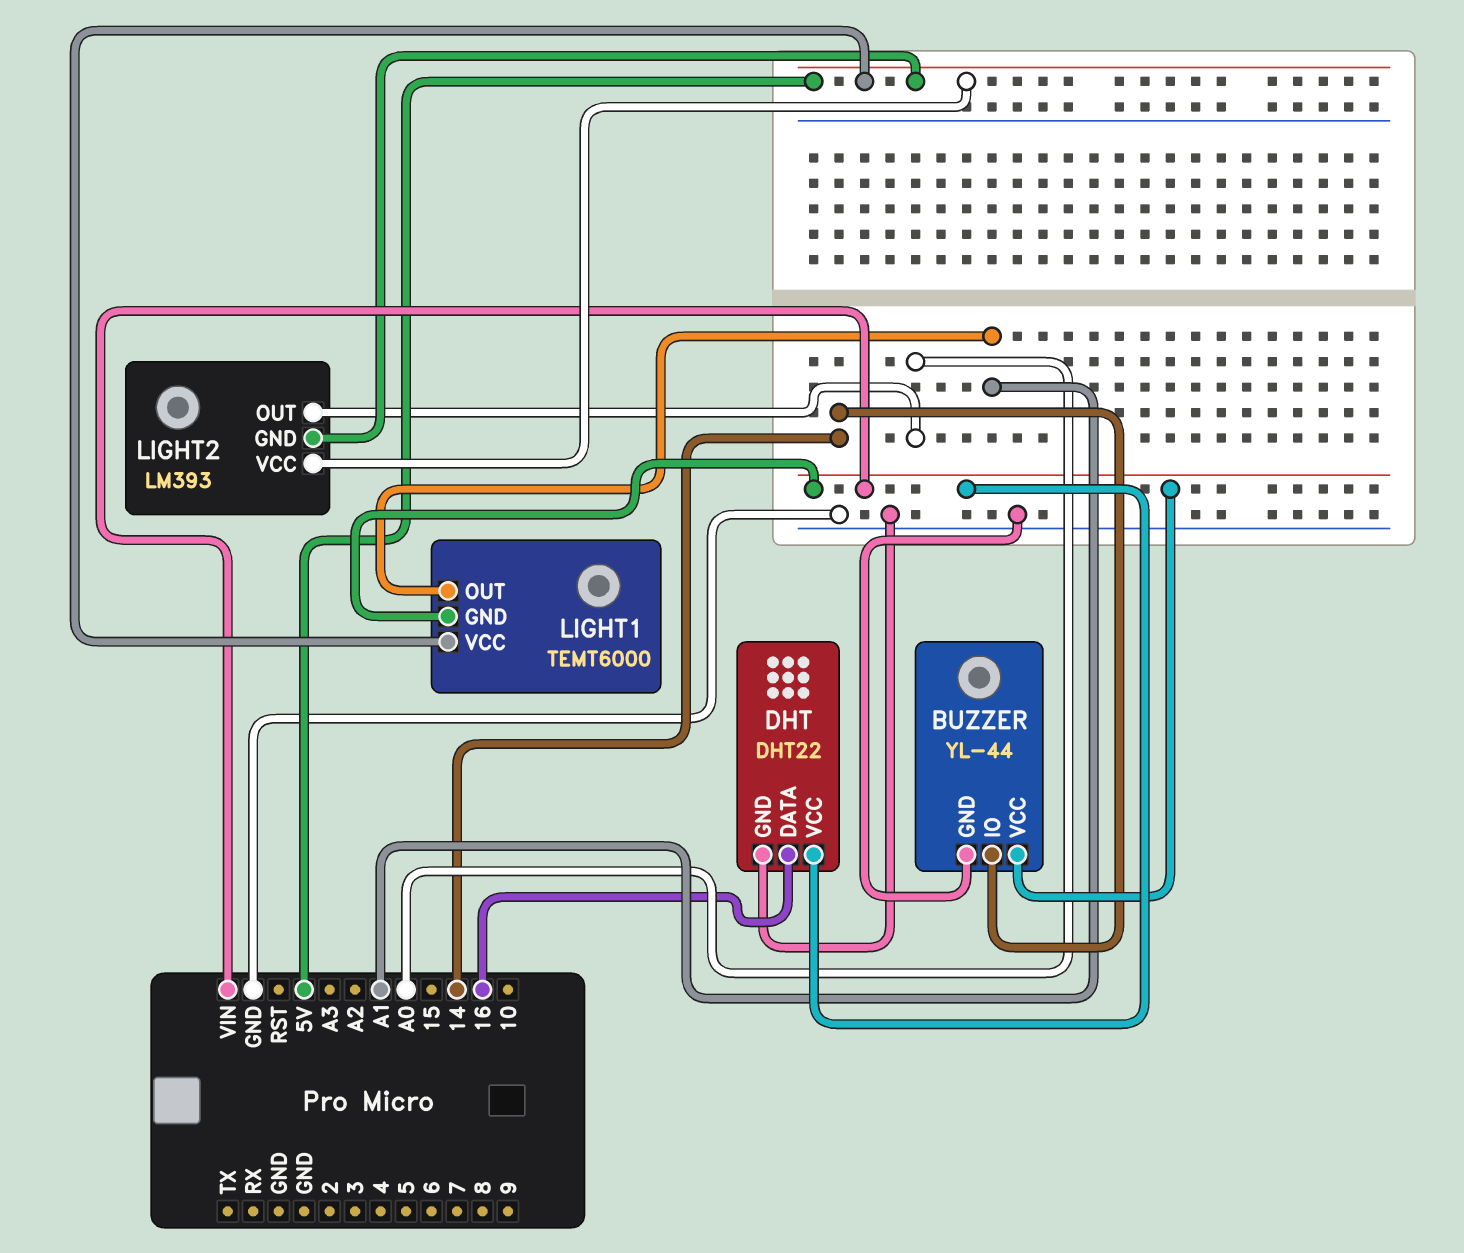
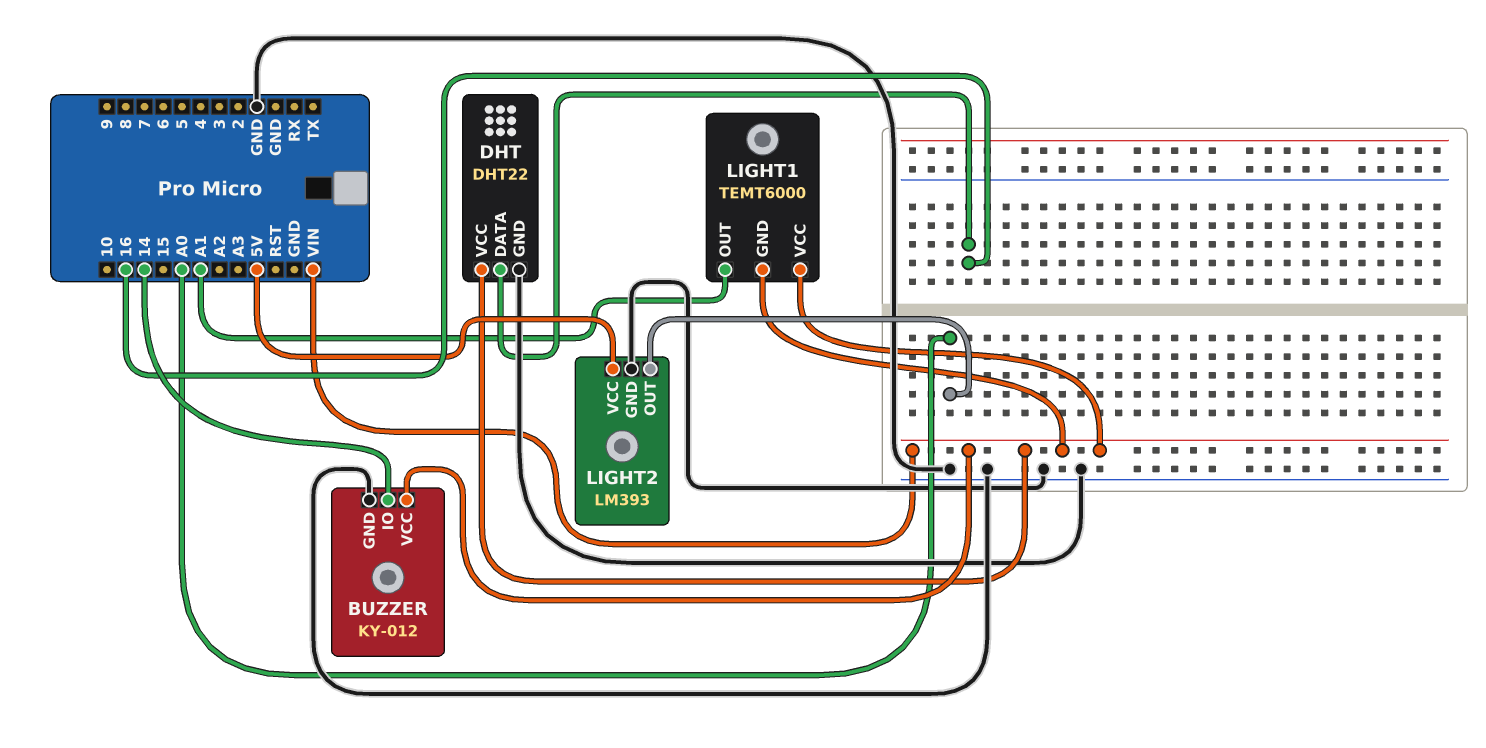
BUZZER: YL-44 -> KY-012
LIGHT1 pin VCC: 5V -> VIN
LIGHT2 pin GND: 5V -> GND

